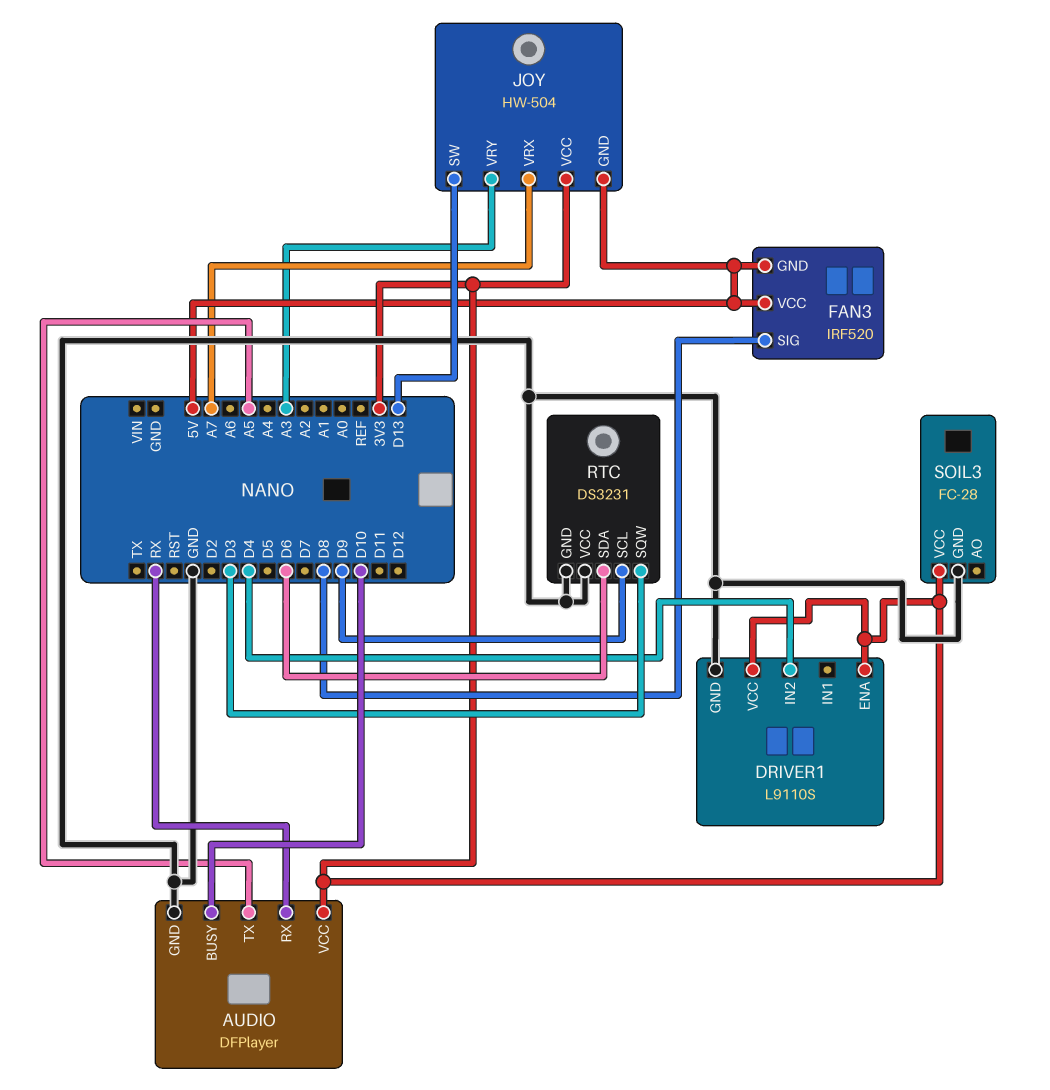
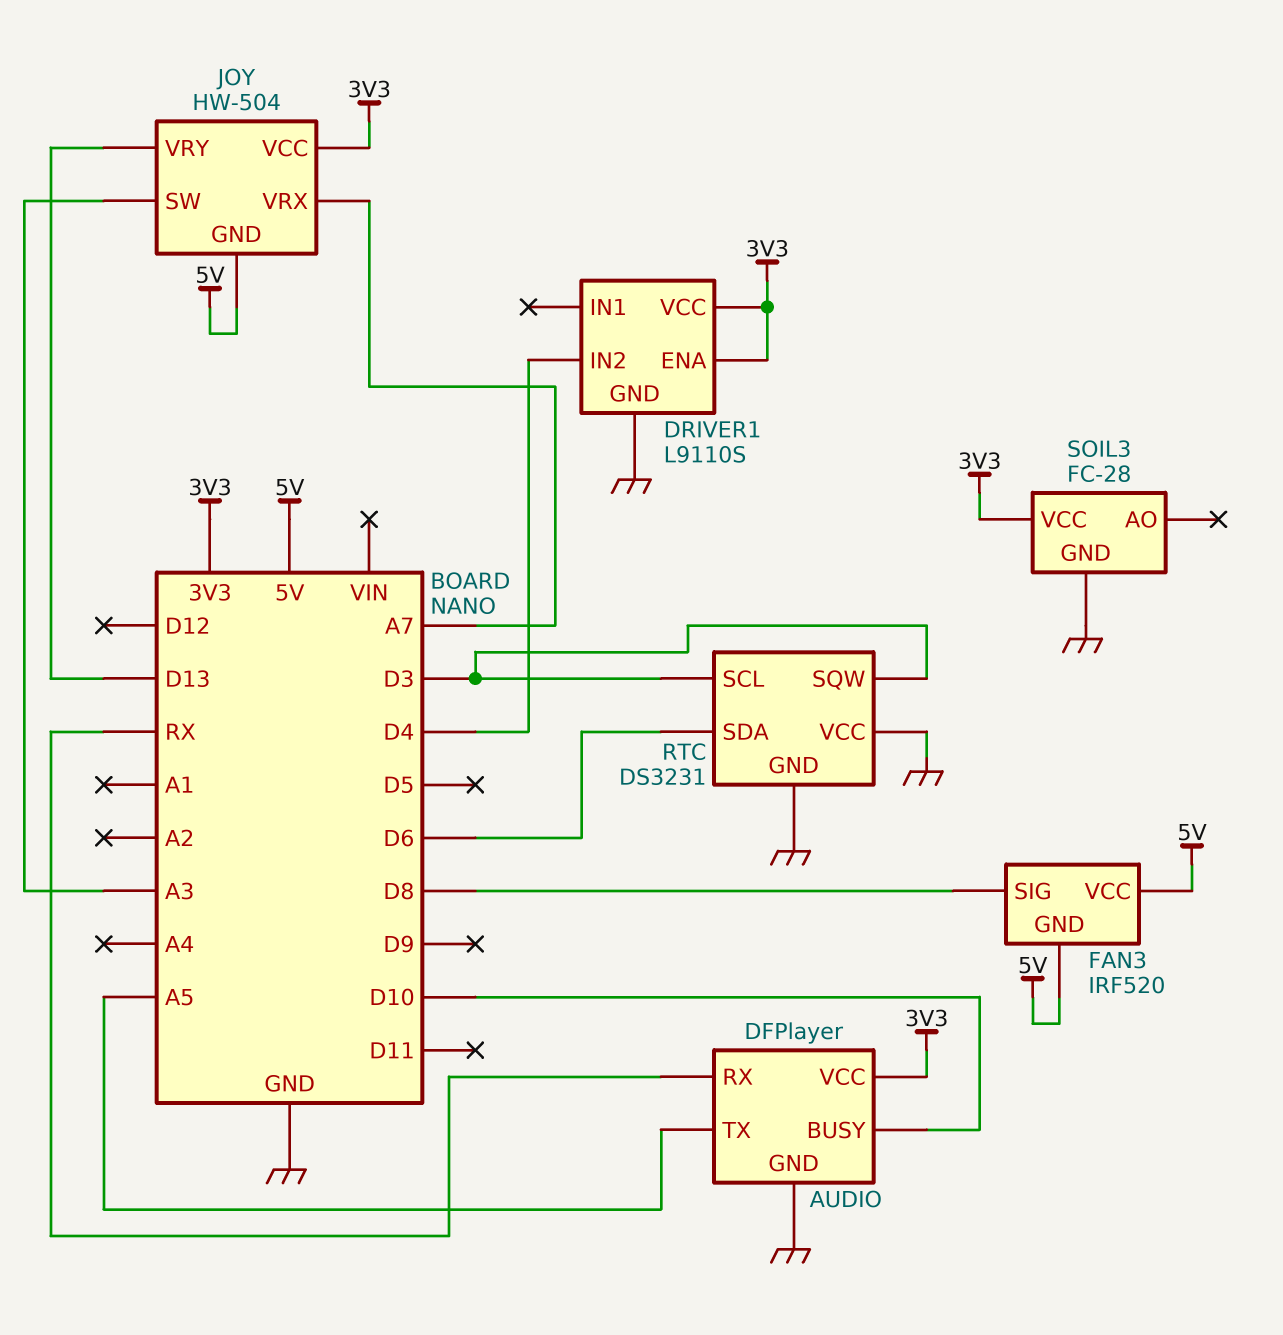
JOY pin SW: D13 -> A3
JOY pin VRY: A3 -> D13
RTC pin SCL: D9 -> D3

